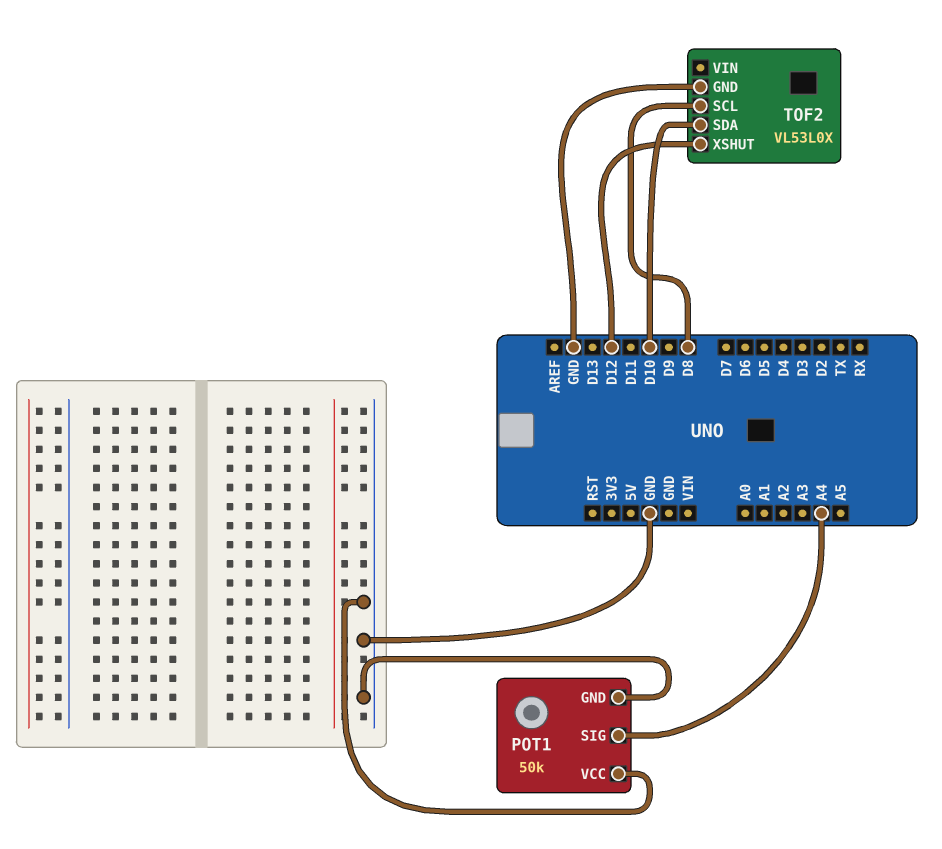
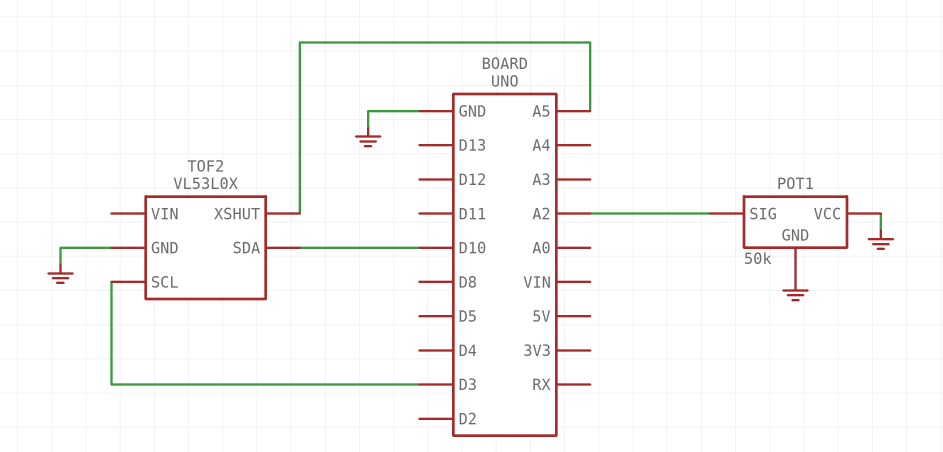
POT1 pin SIG: A4 -> A2
TOF2 pin SCL: D8 -> D3
TOF2 pin XSHUT: D12 -> A5

